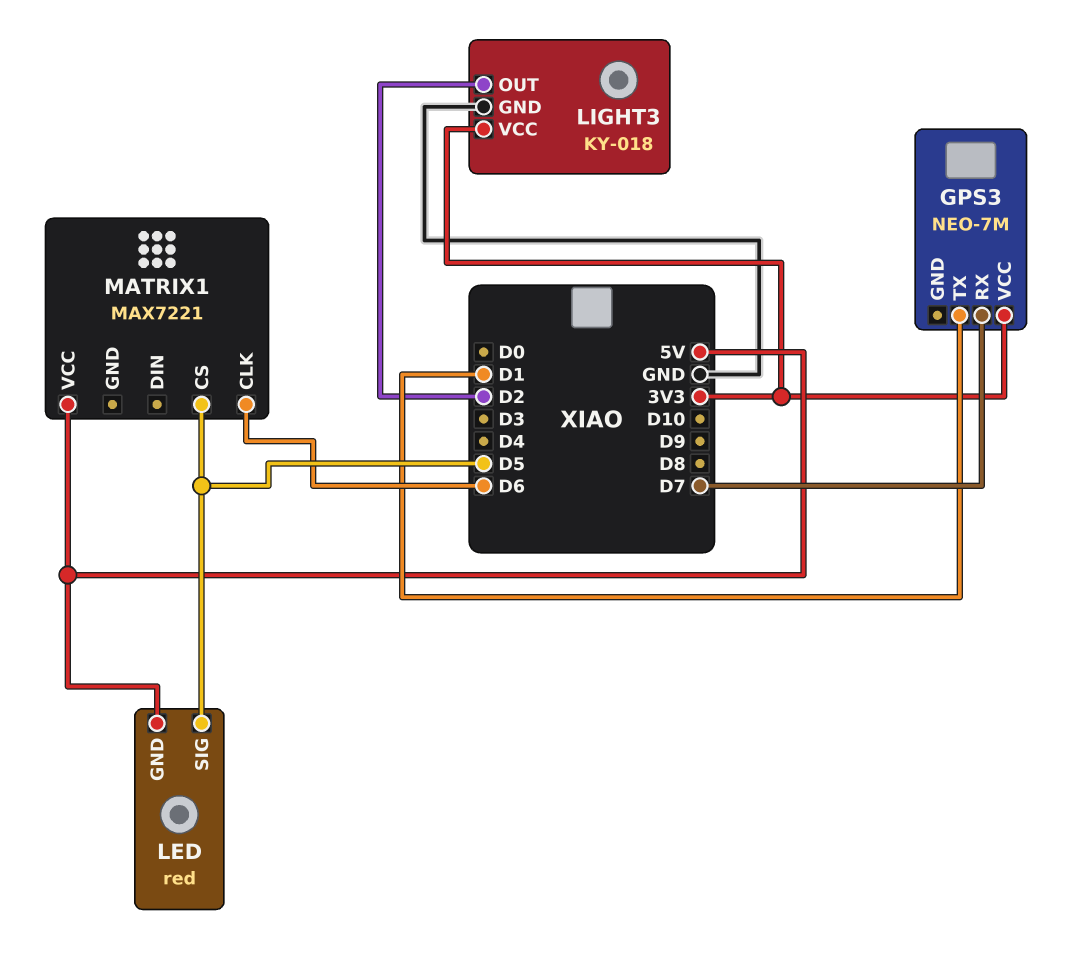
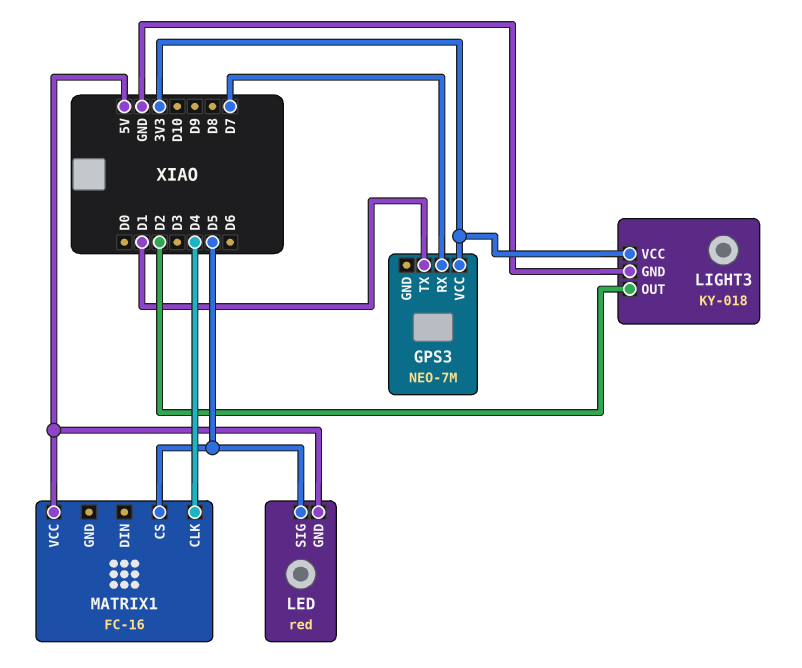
MATRIX1: MAX7221 -> FC-16
MATRIX1 pin CLK: D6 -> D4

